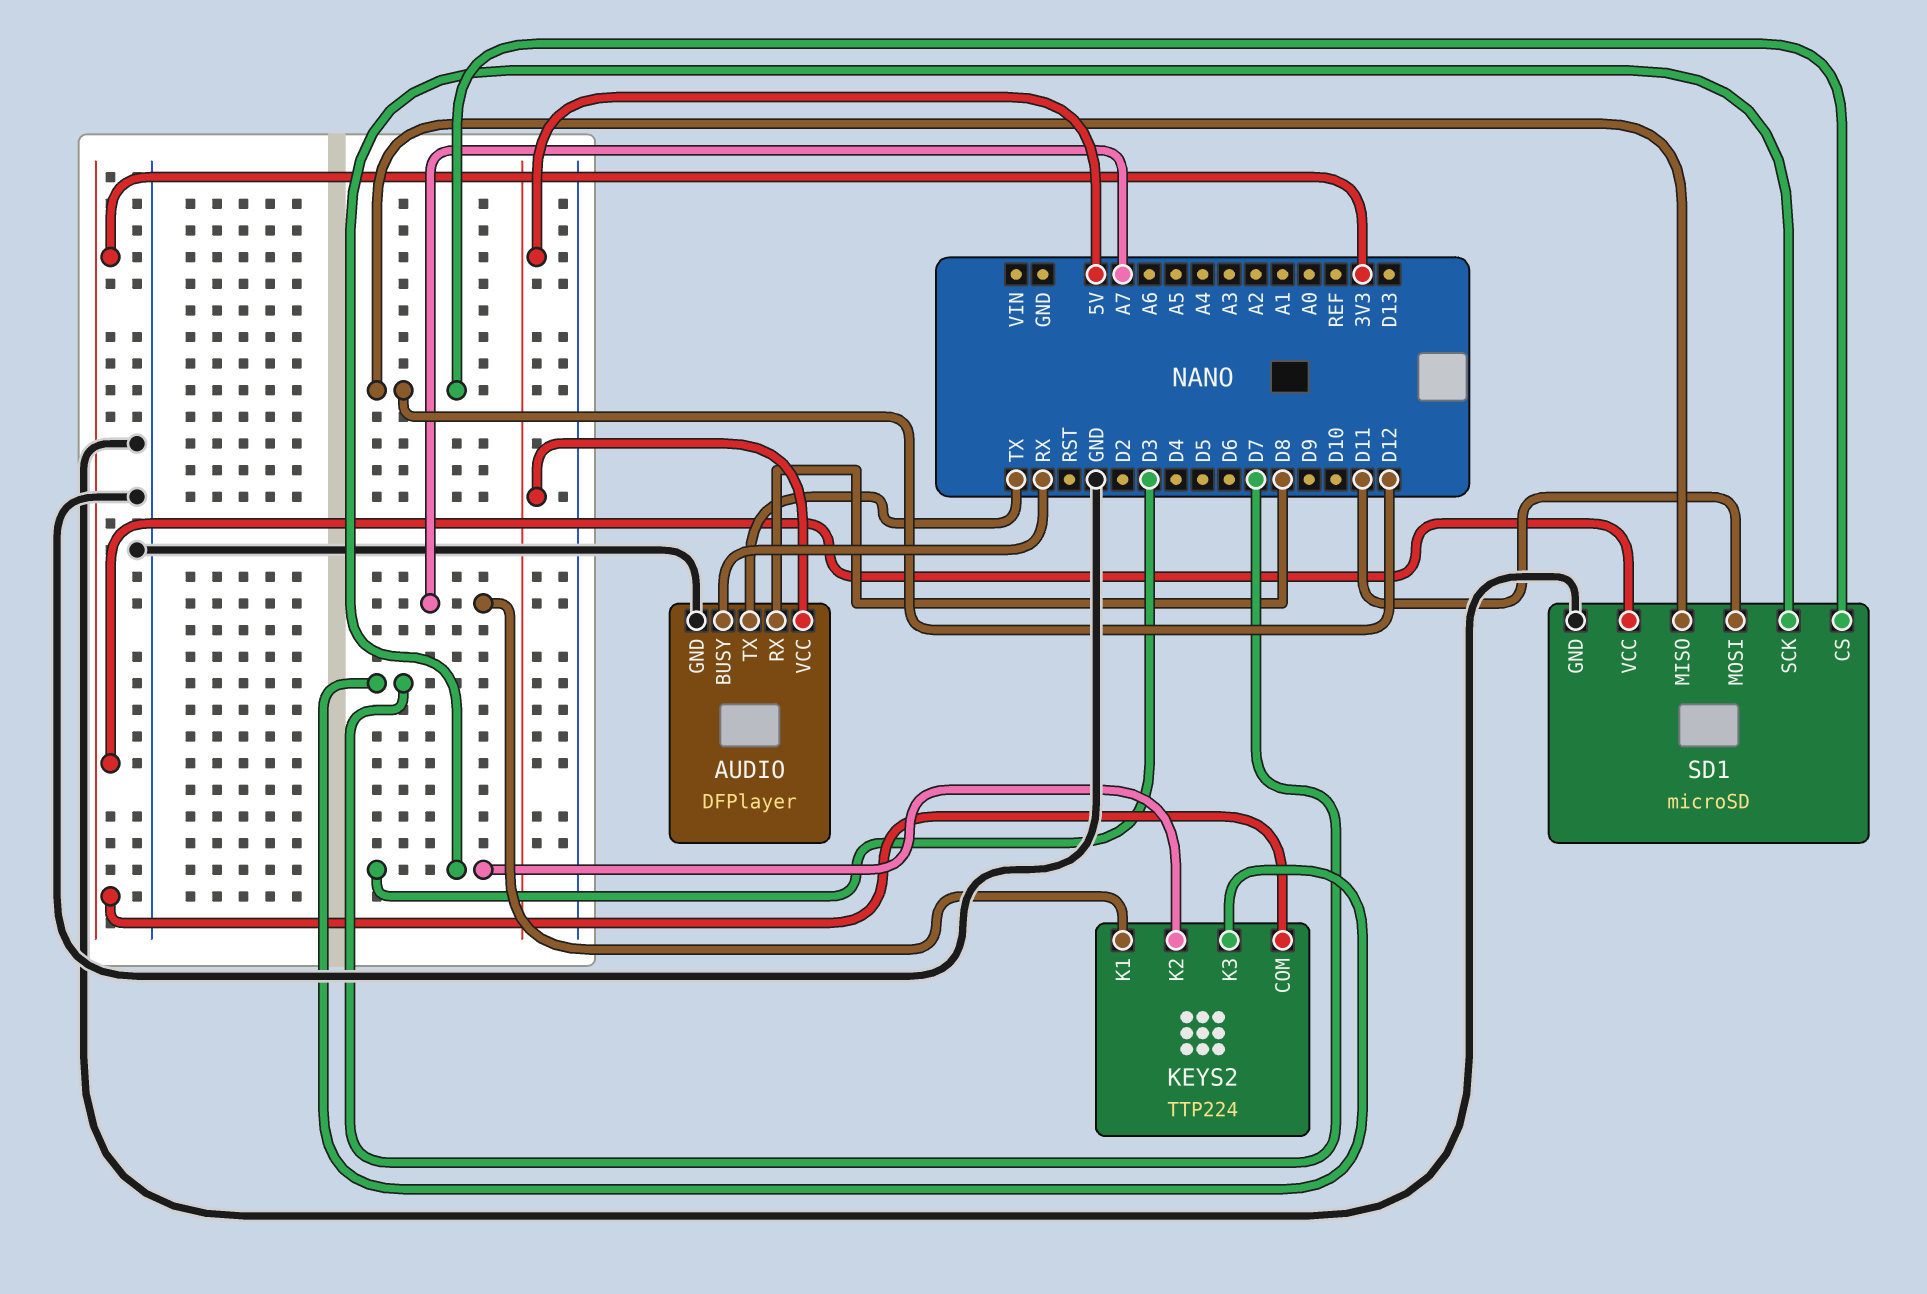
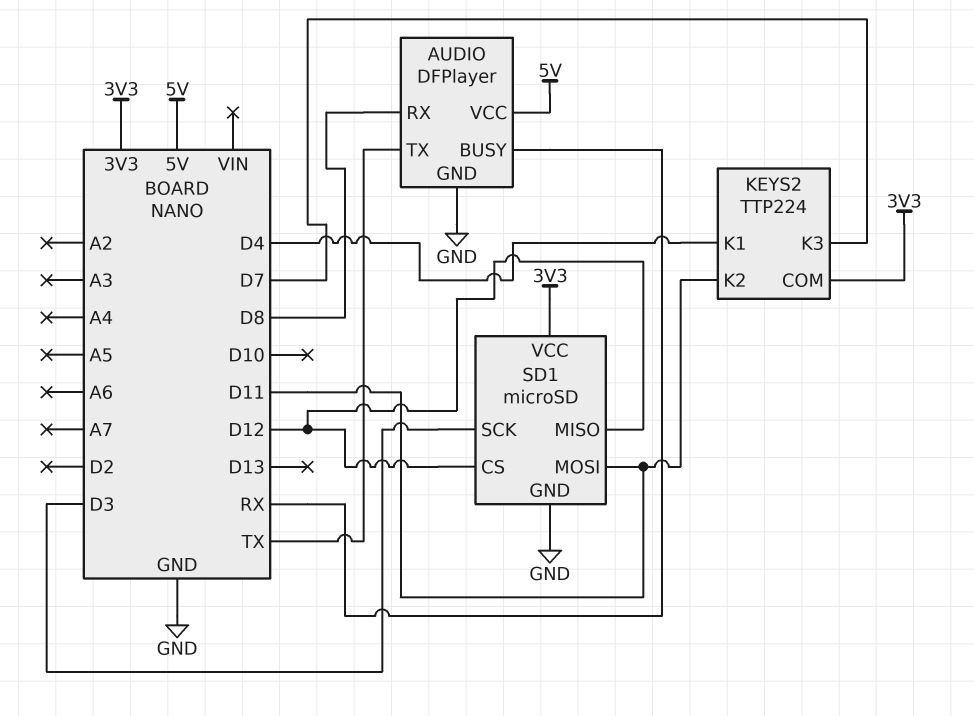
KEYS2 pin K1: A7 -> D4
KEYS2 pin K2: D3 -> D11

